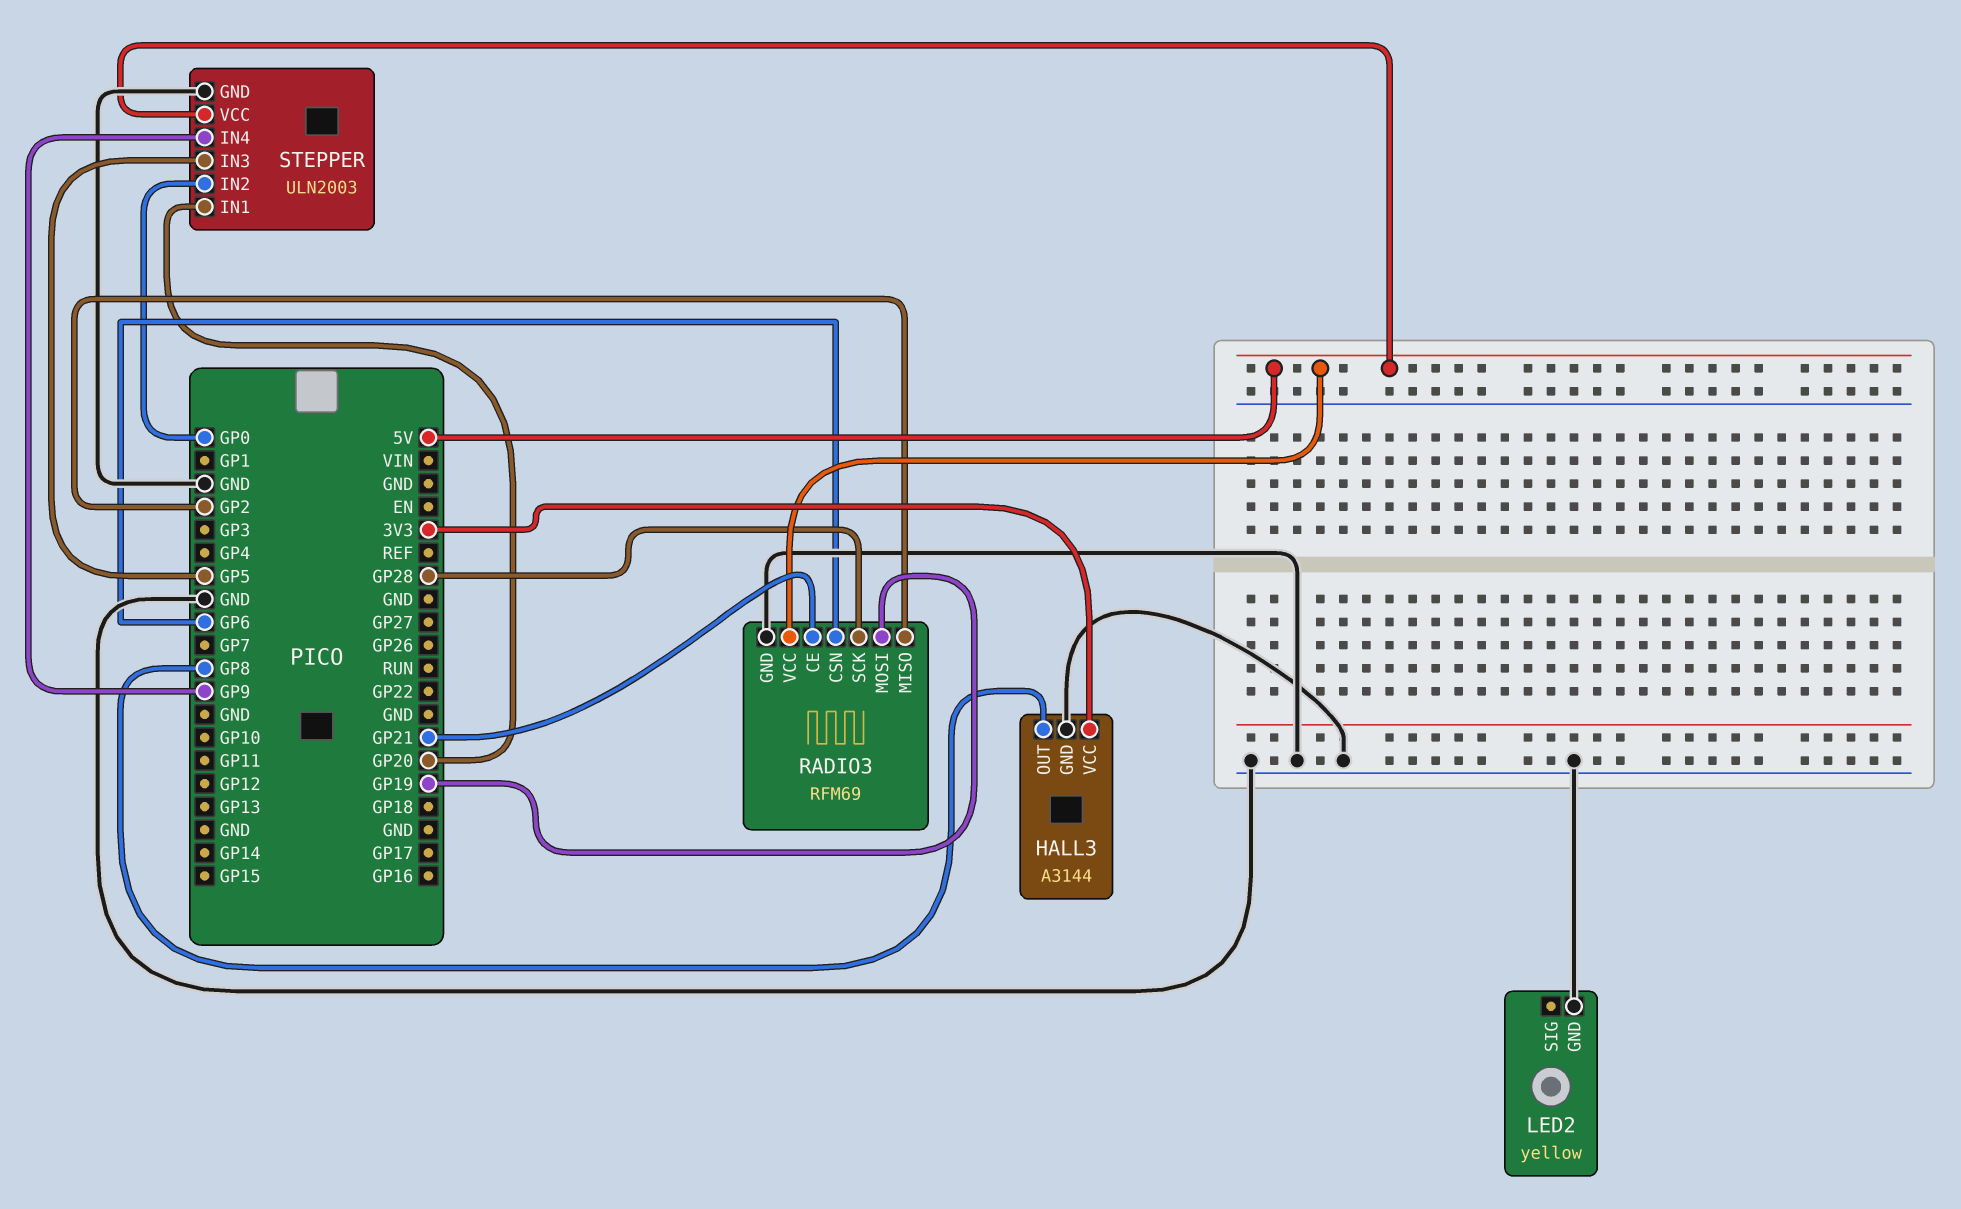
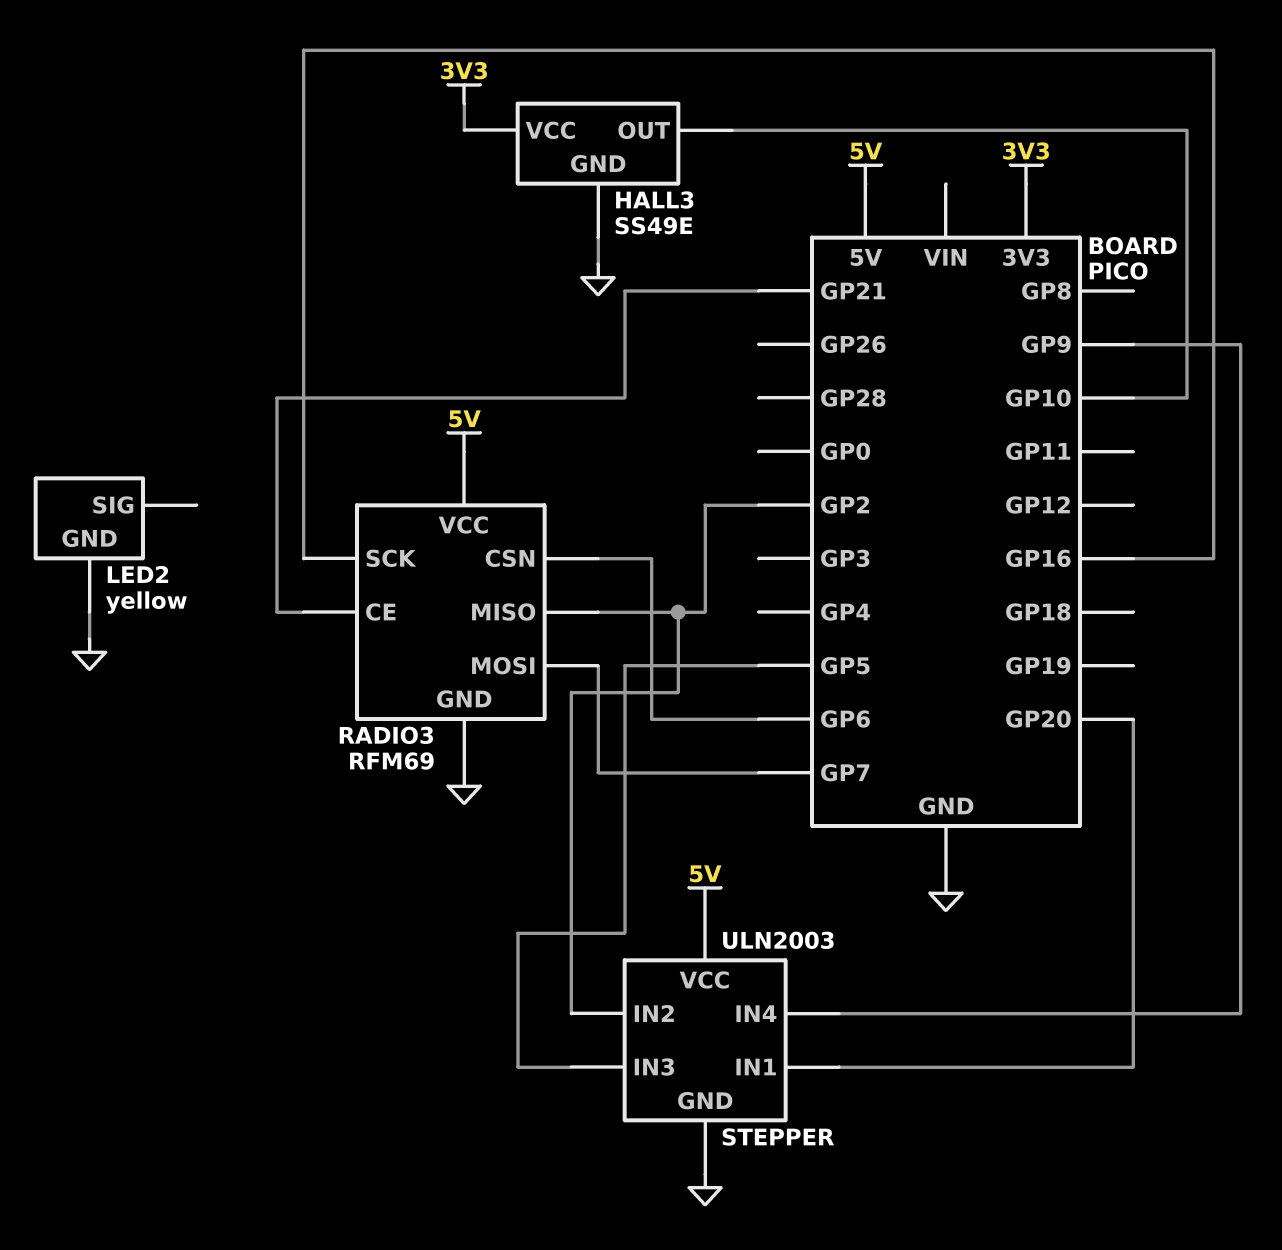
HALL3: A3144 -> SS49E
HALL3 pin OUT: GP8 -> GP10
RADIO3 pin MOSI: GP19 -> GP7
RADIO3 pin SCK: GP28 -> GP16
STEPPER pin IN2: GP0 -> GP2

